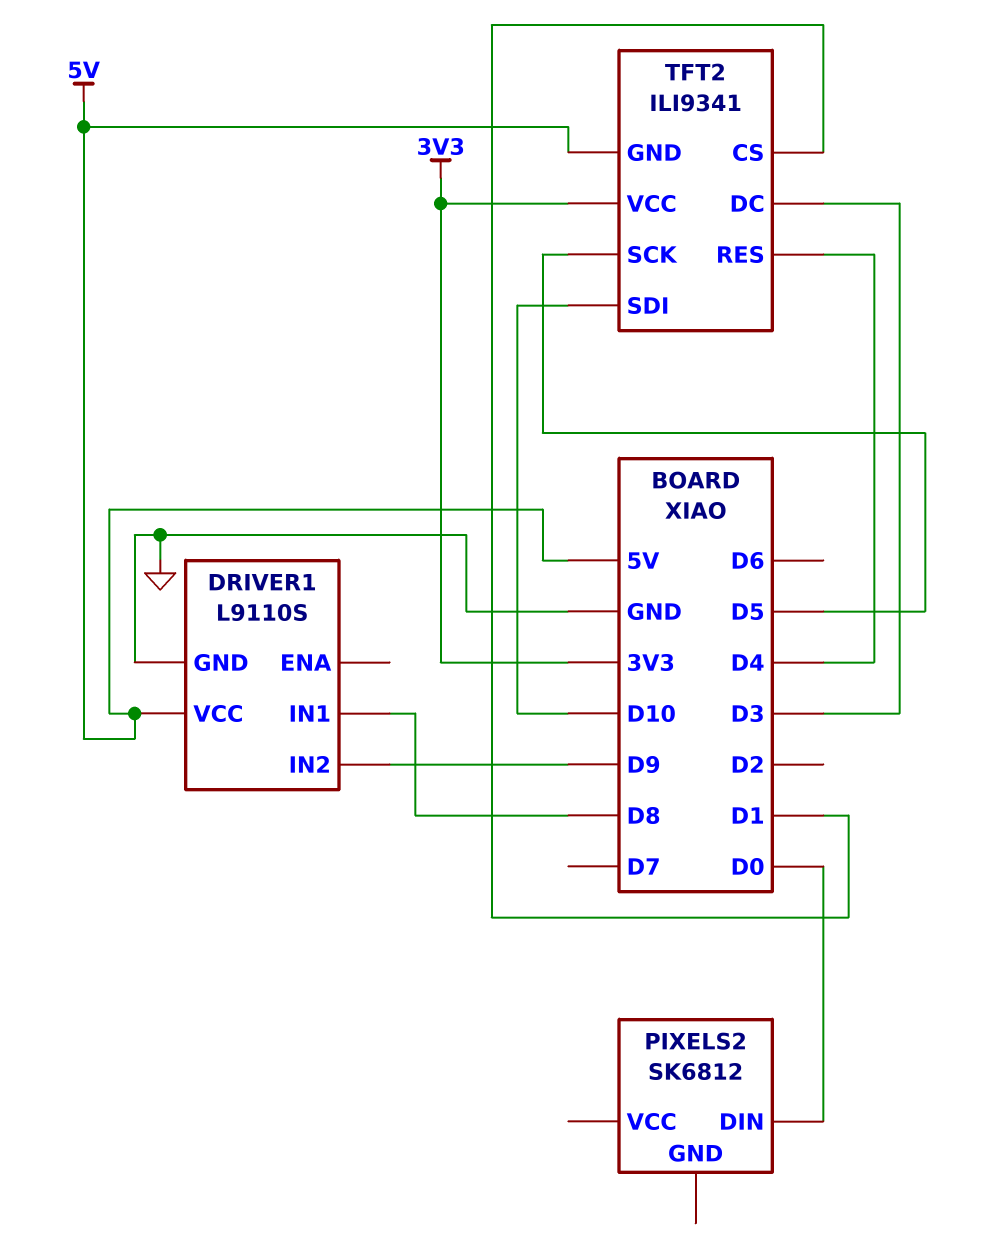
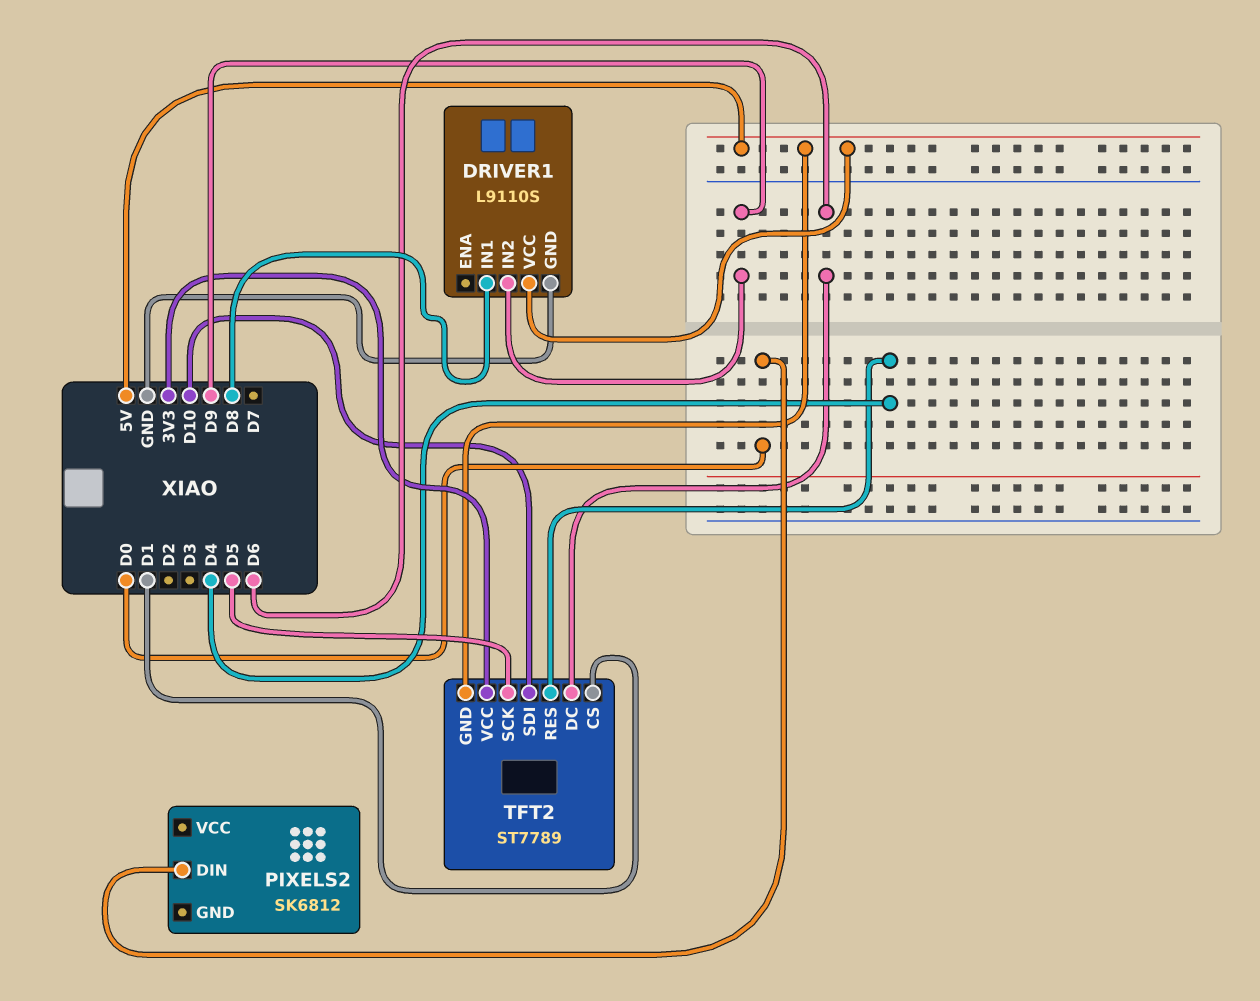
TFT2: ILI9341 -> ST7789
TFT2 pin DC: D3 -> D6

